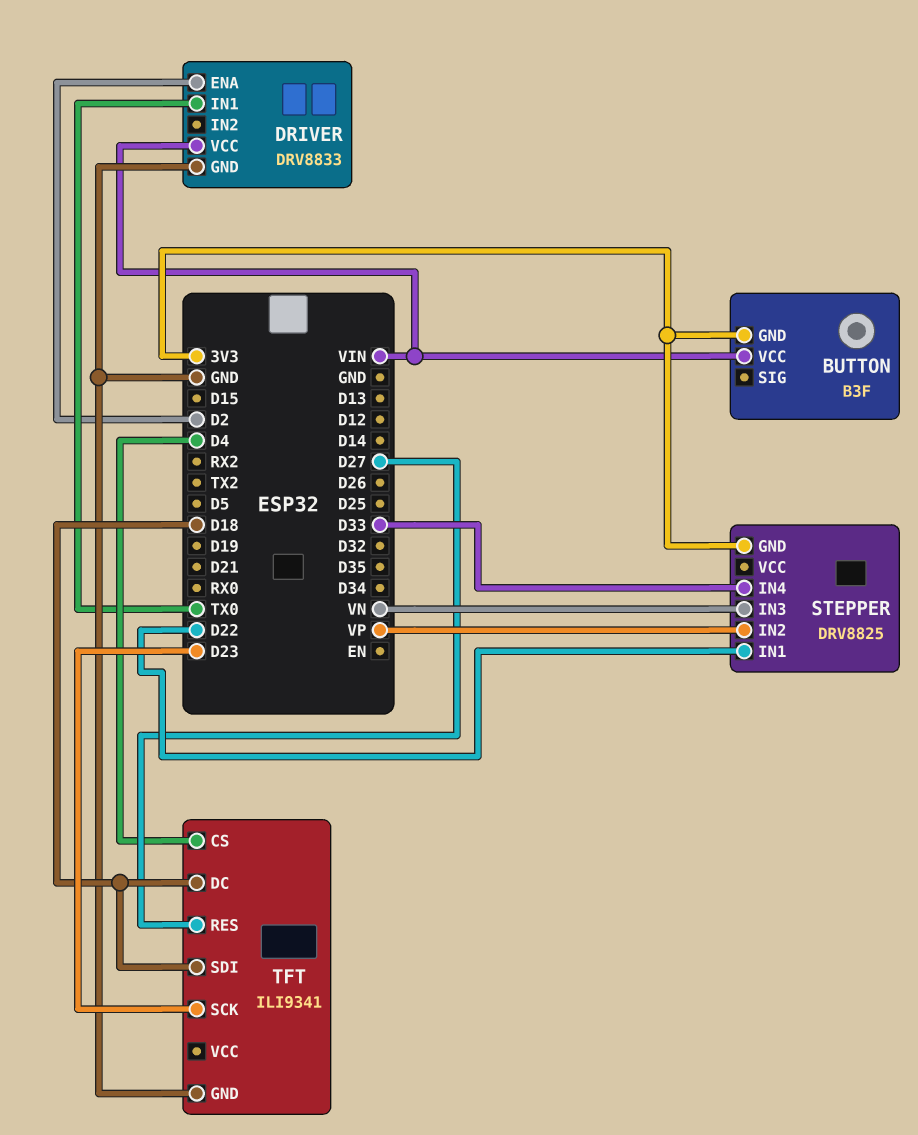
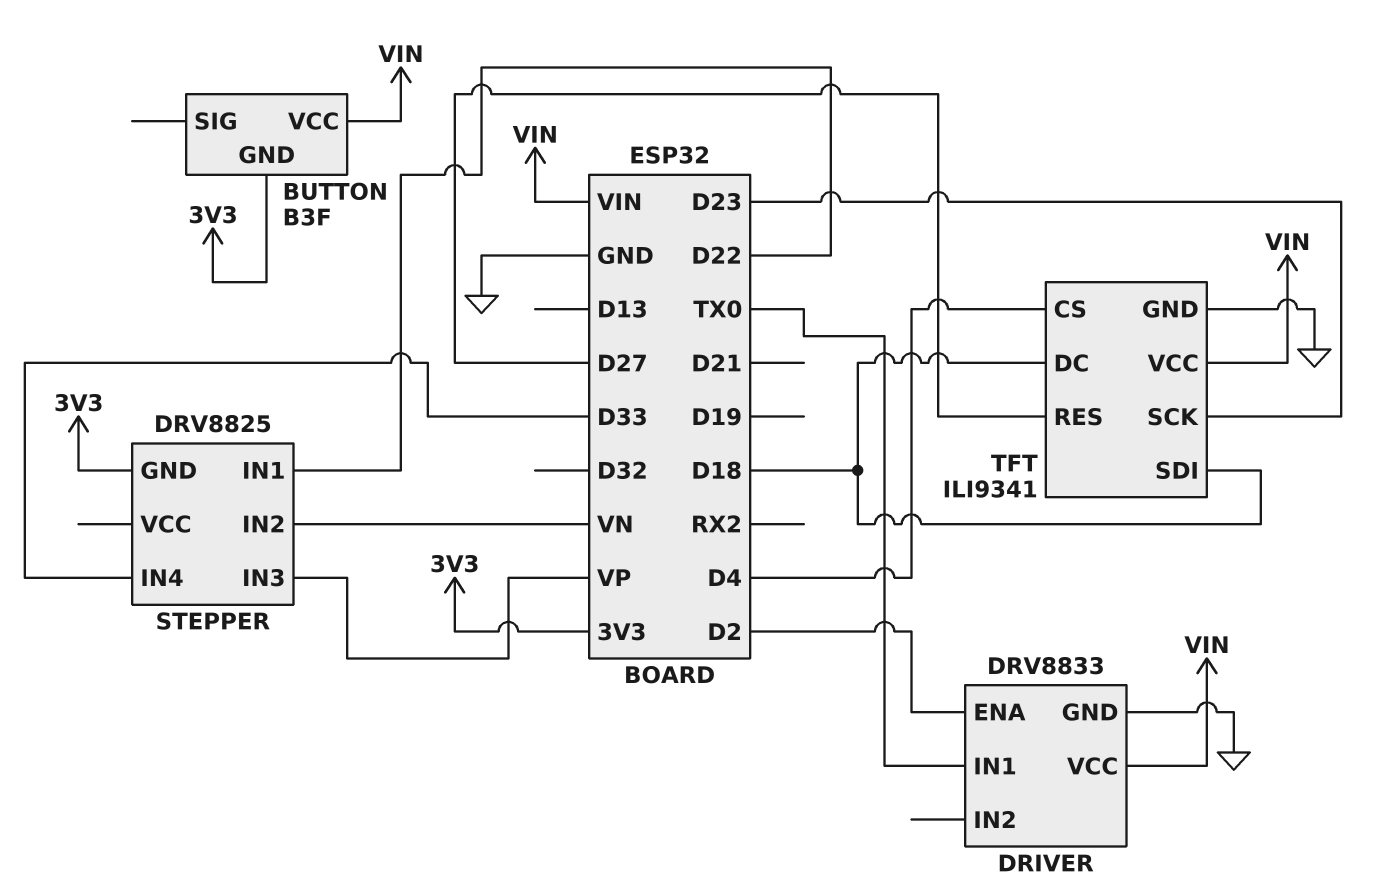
STEPPER pin IN2: VP -> VN
STEPPER pin IN3: VN -> VP
TFT pin VCC: none -> VIN

